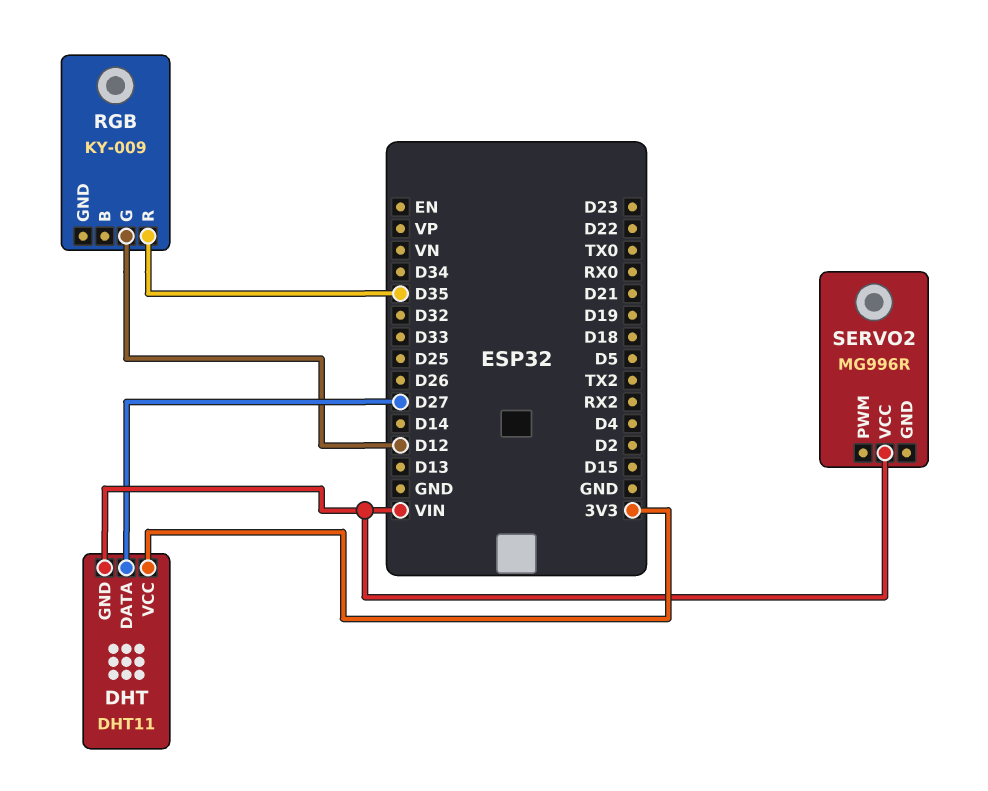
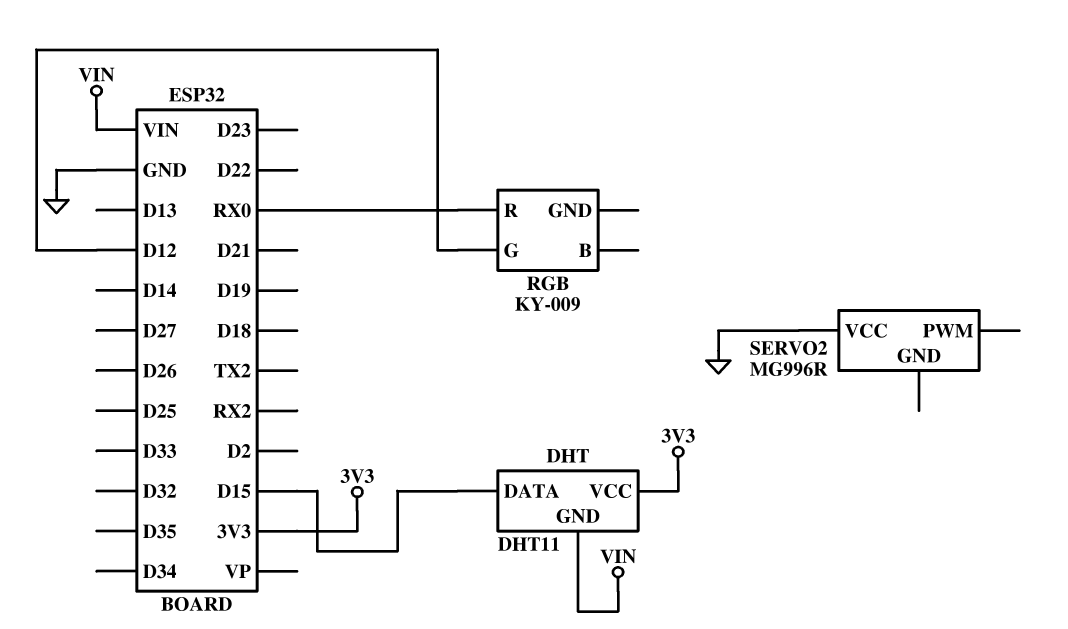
DHT pin DATA: D27 -> D15
RGB pin R: D35 -> RX0
SERVO2 pin VCC: VIN -> GND

